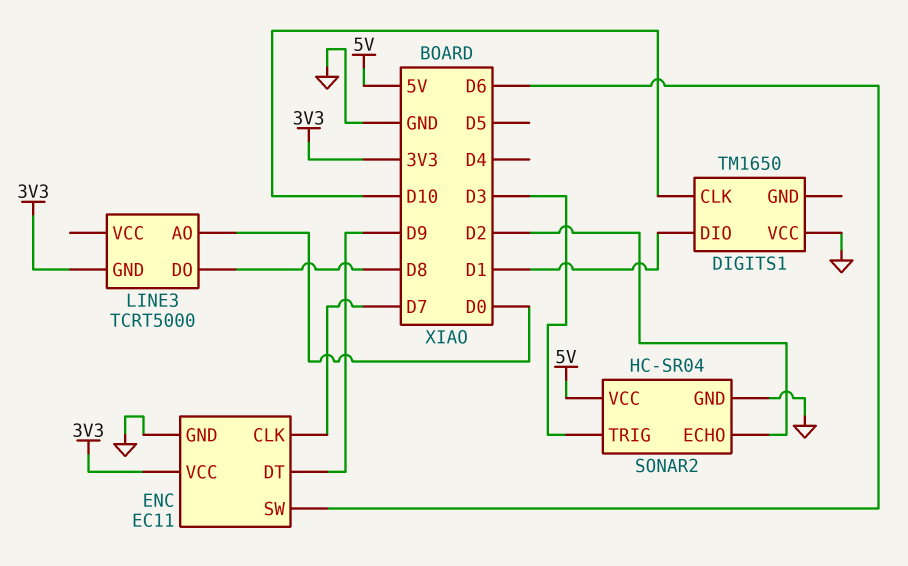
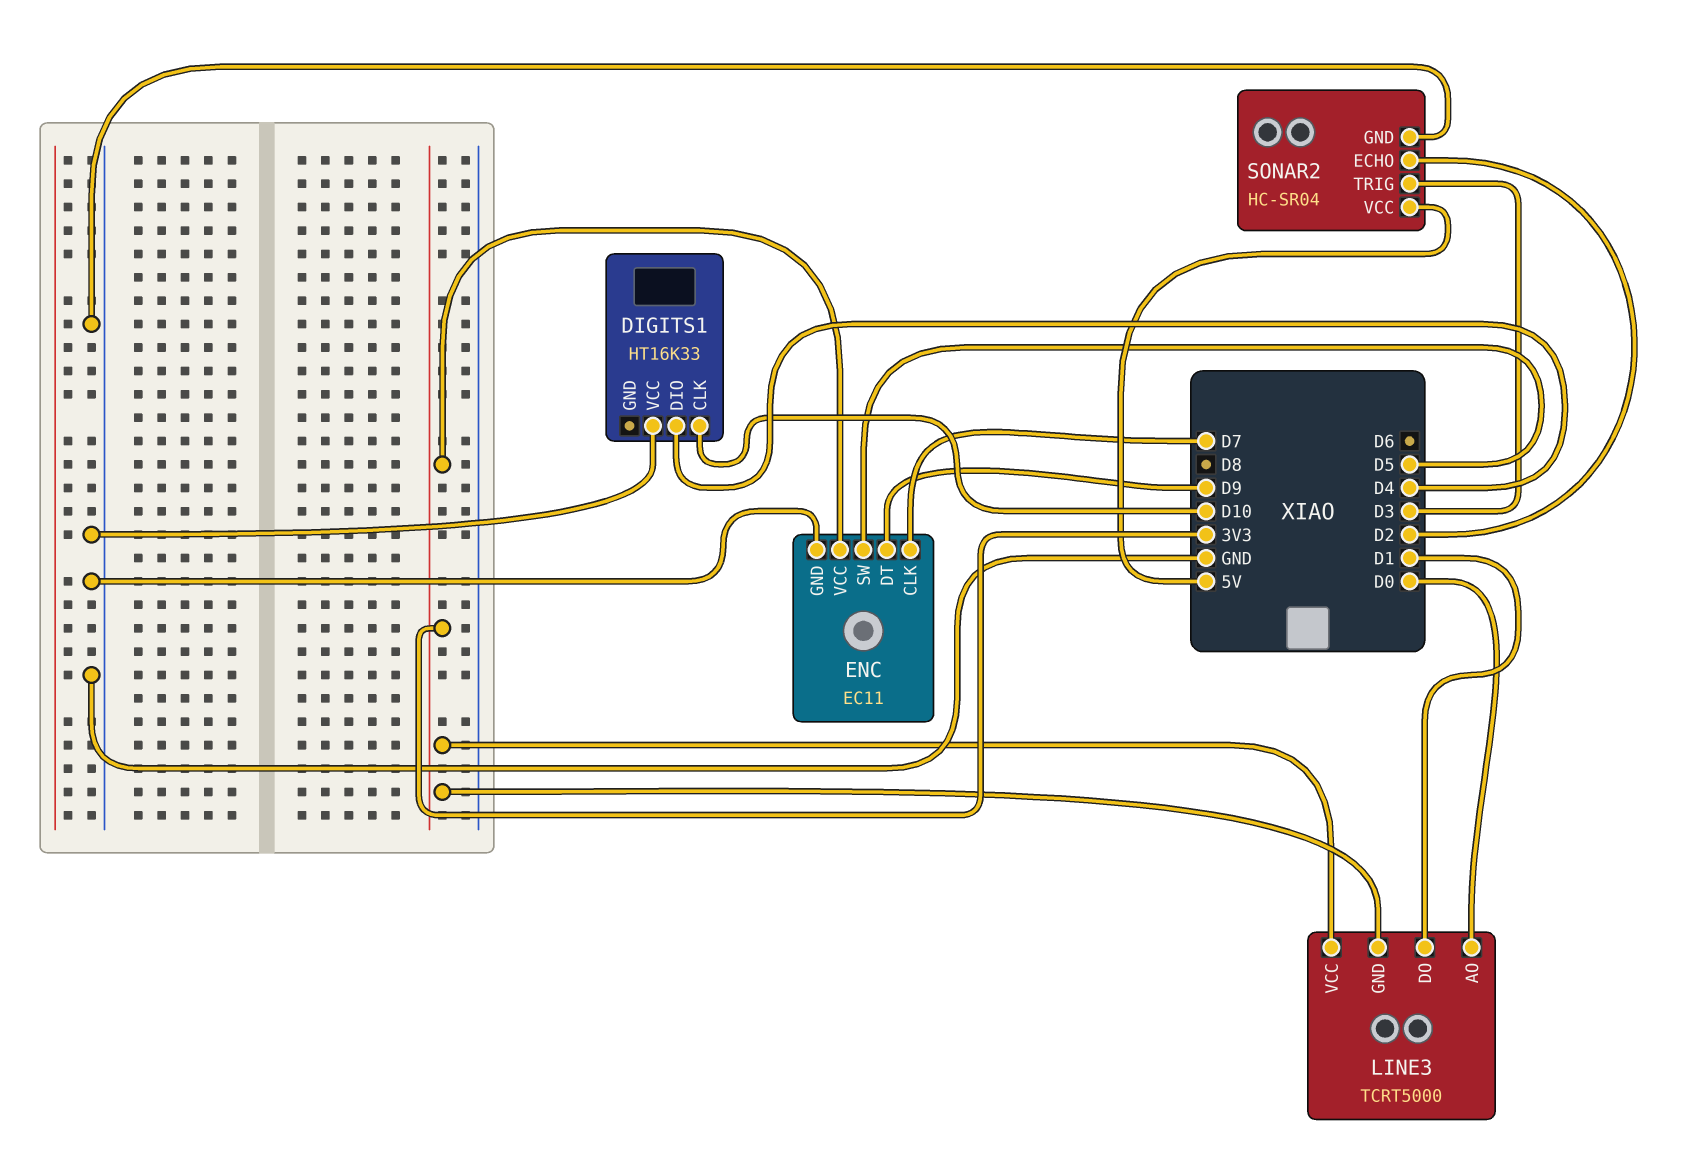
DIGITS1: TM1650 -> HT16K33
DIGITS1 pin DIO: D1 -> D4
ENC pin SW: D6 -> D5
LINE3 pin DO: D8 -> D1
LINE3 pin VCC: none -> 3V3

